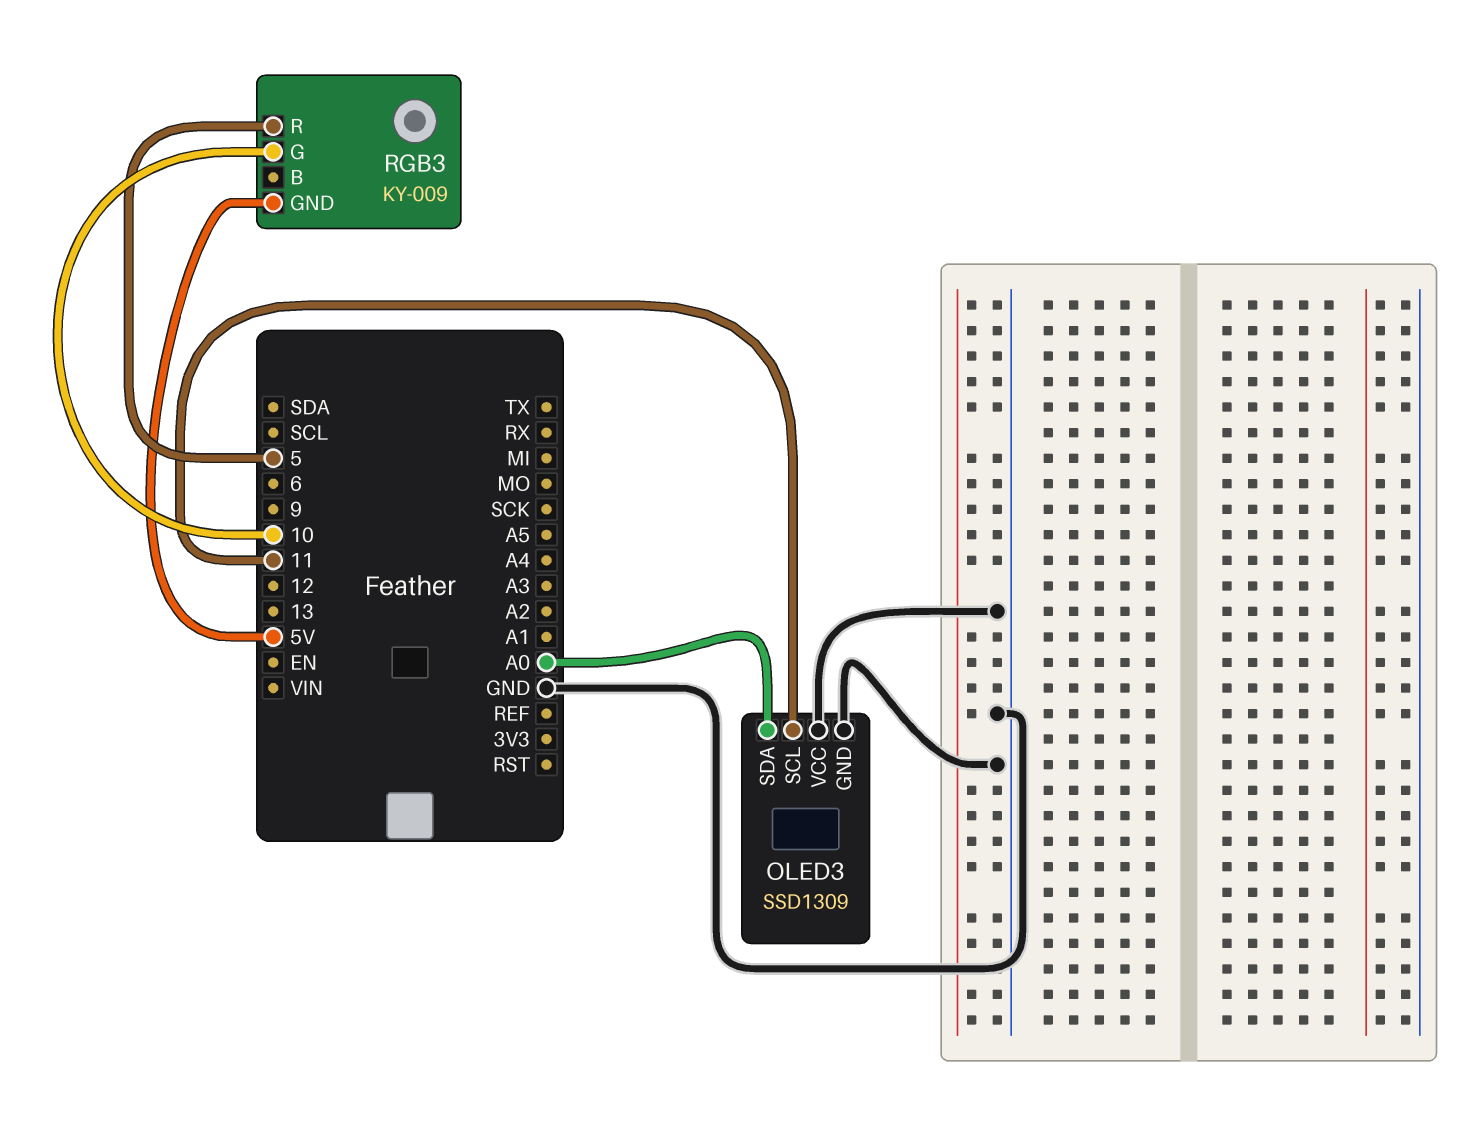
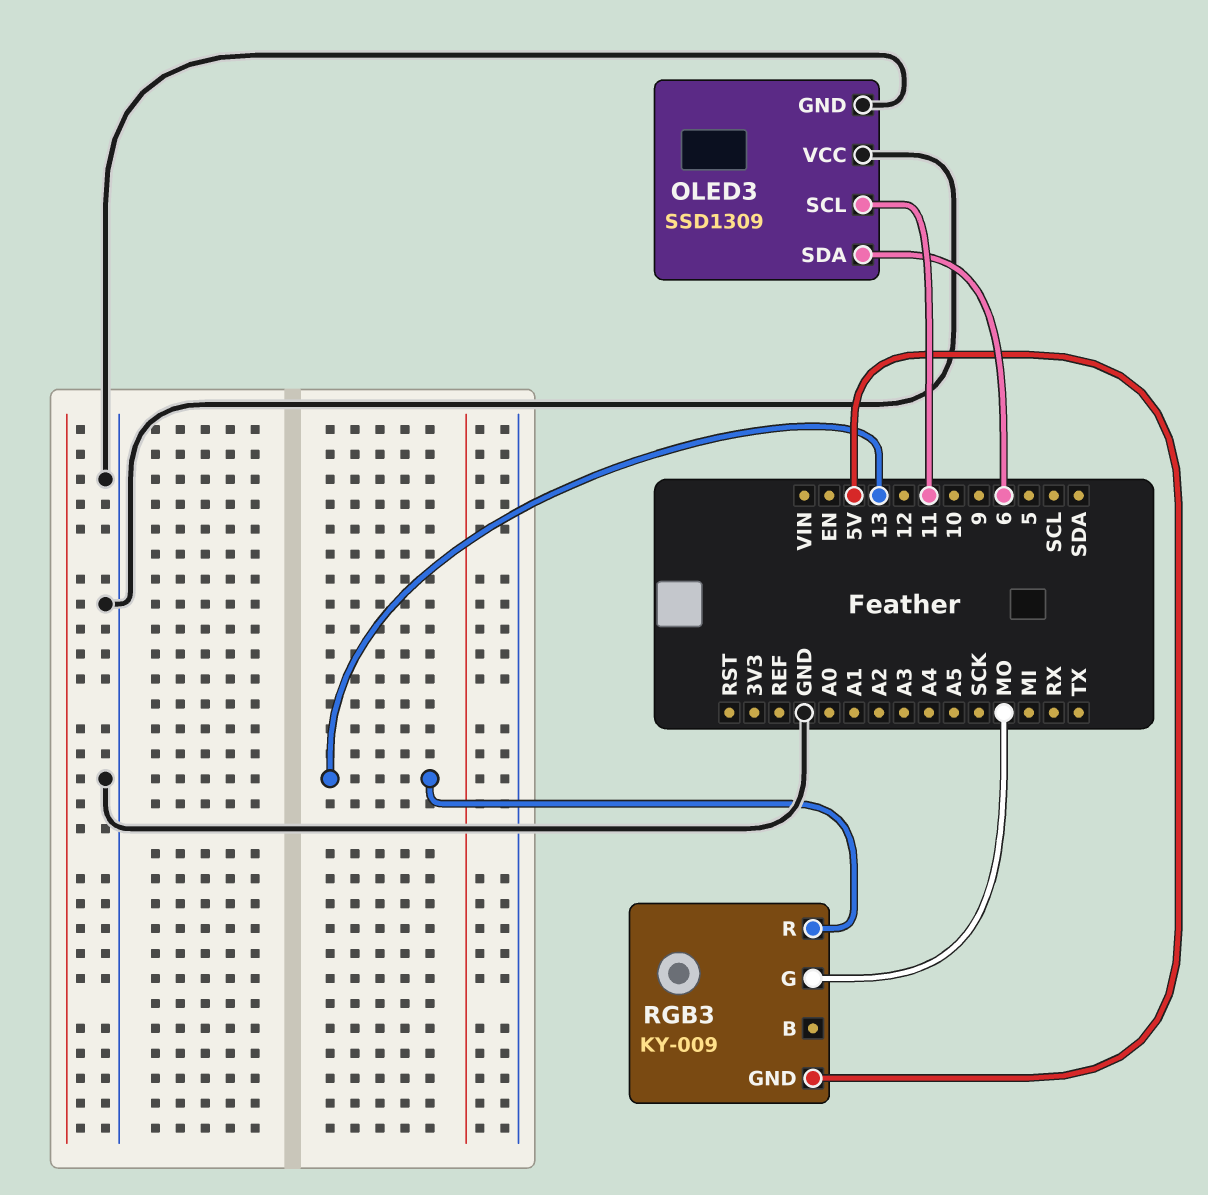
OLED3 pin SDA: A0 -> 6
RGB3 pin G: 10 -> MO
RGB3 pin R: 5 -> 13

